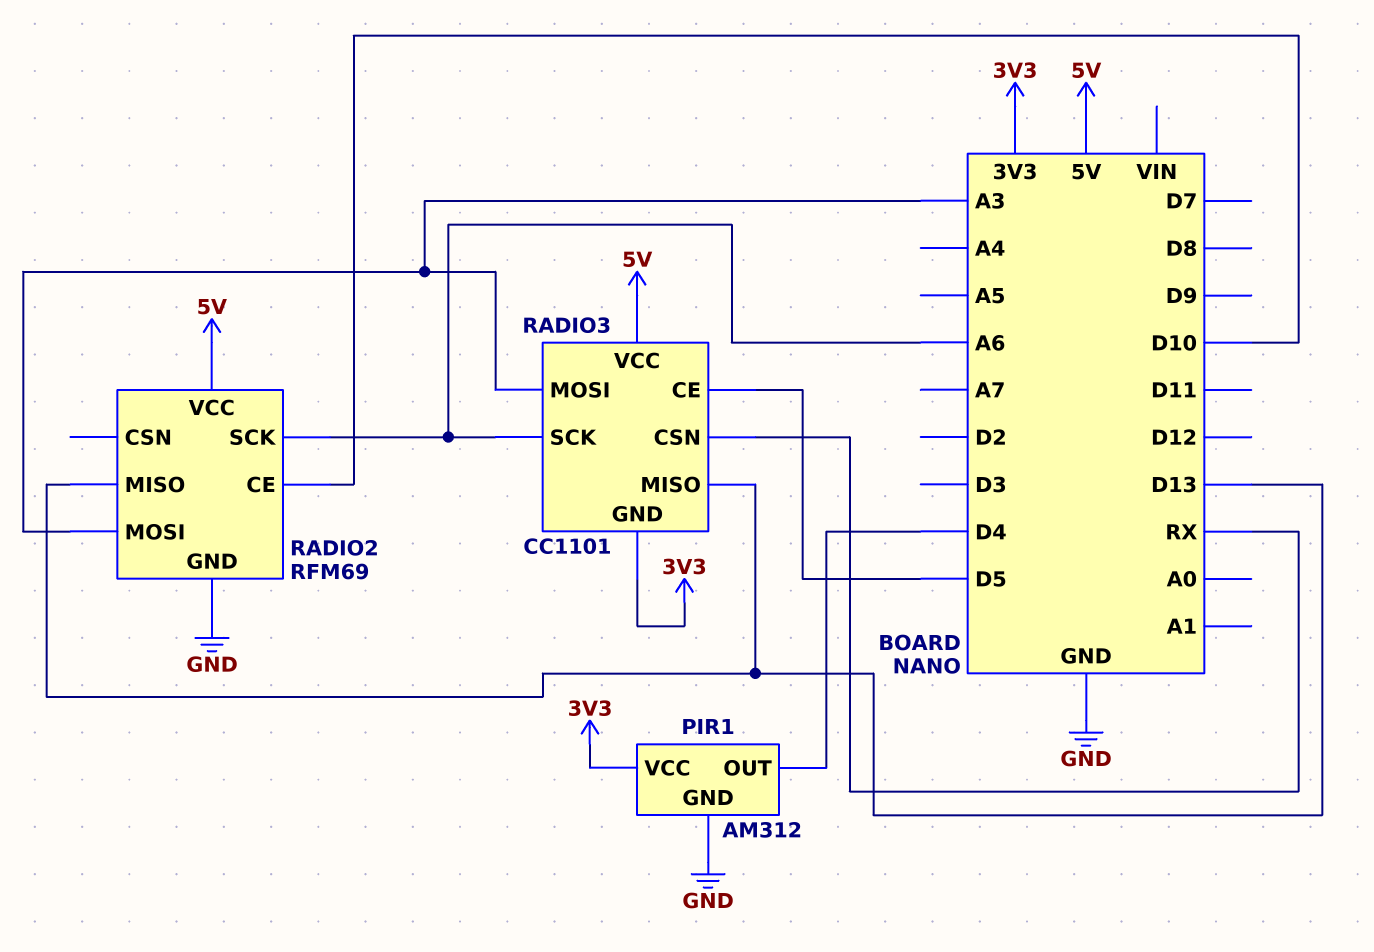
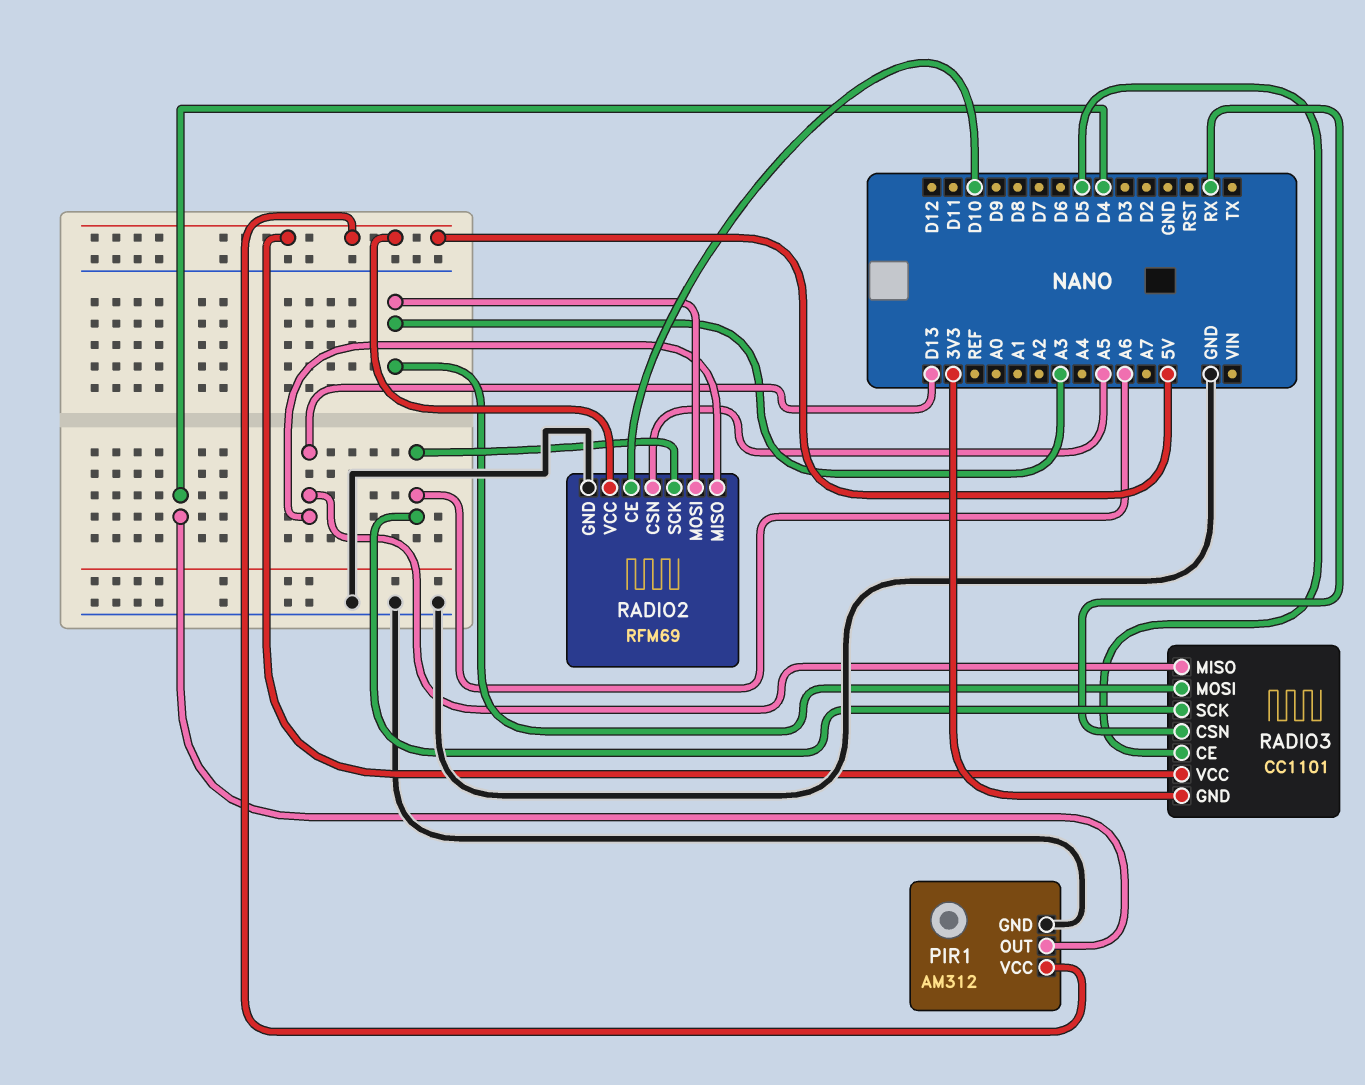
PIR1 pin VCC: 3V3 -> 5V
RADIO2 pin CSN: none -> A5

